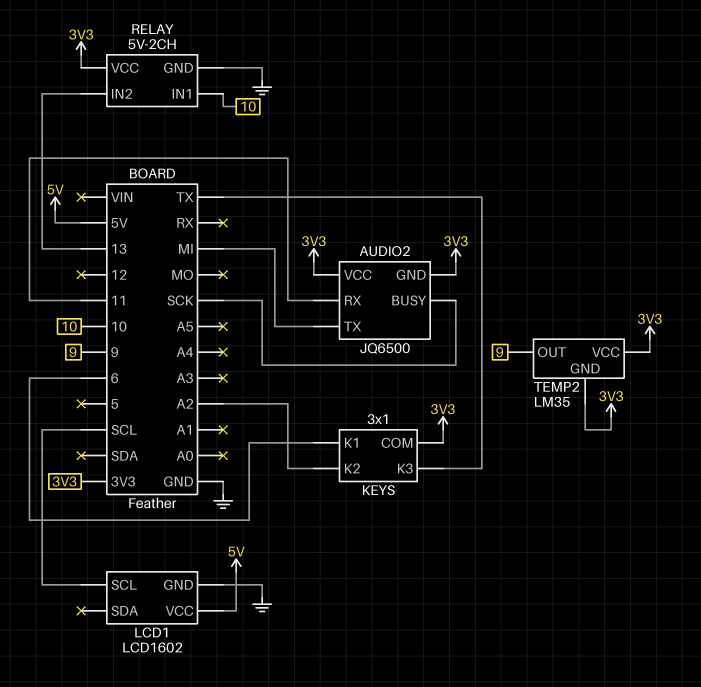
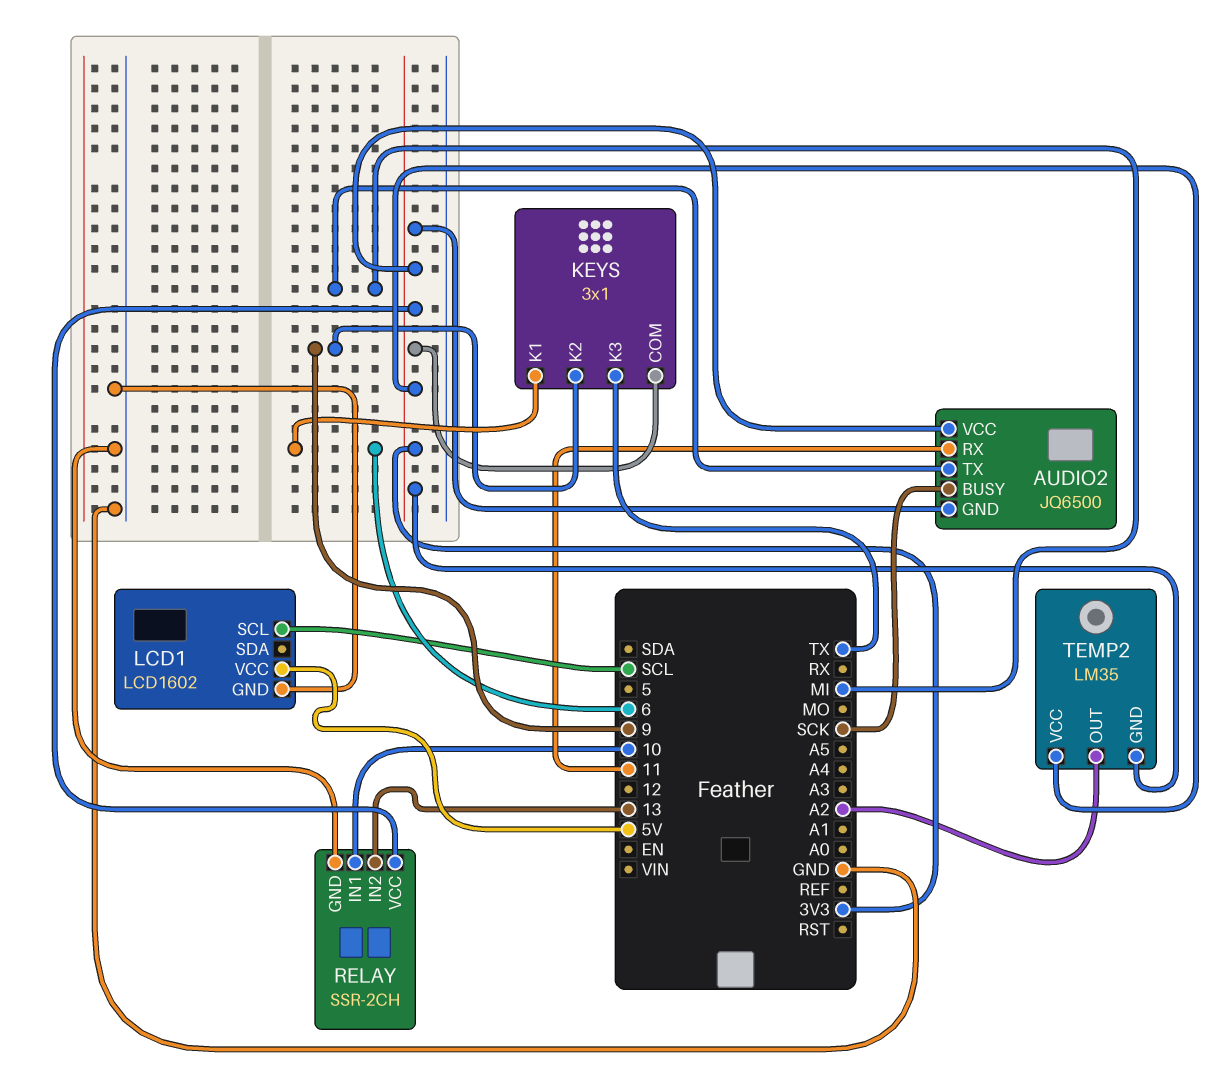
KEYS pin K2: A2 -> 9
RELAY: 5V-2CH -> SSR-2CH
TEMP2 pin OUT: 9 -> A2

